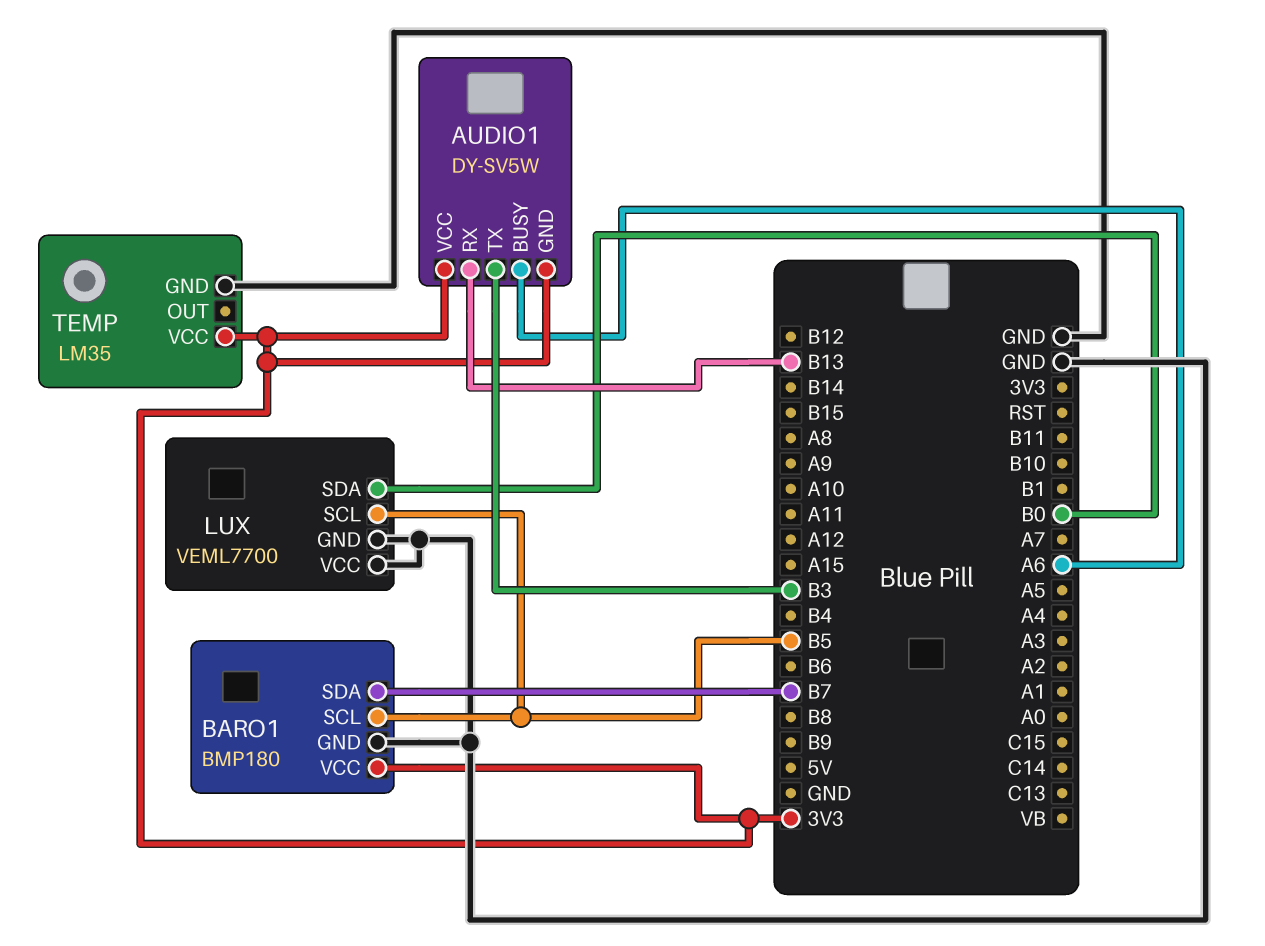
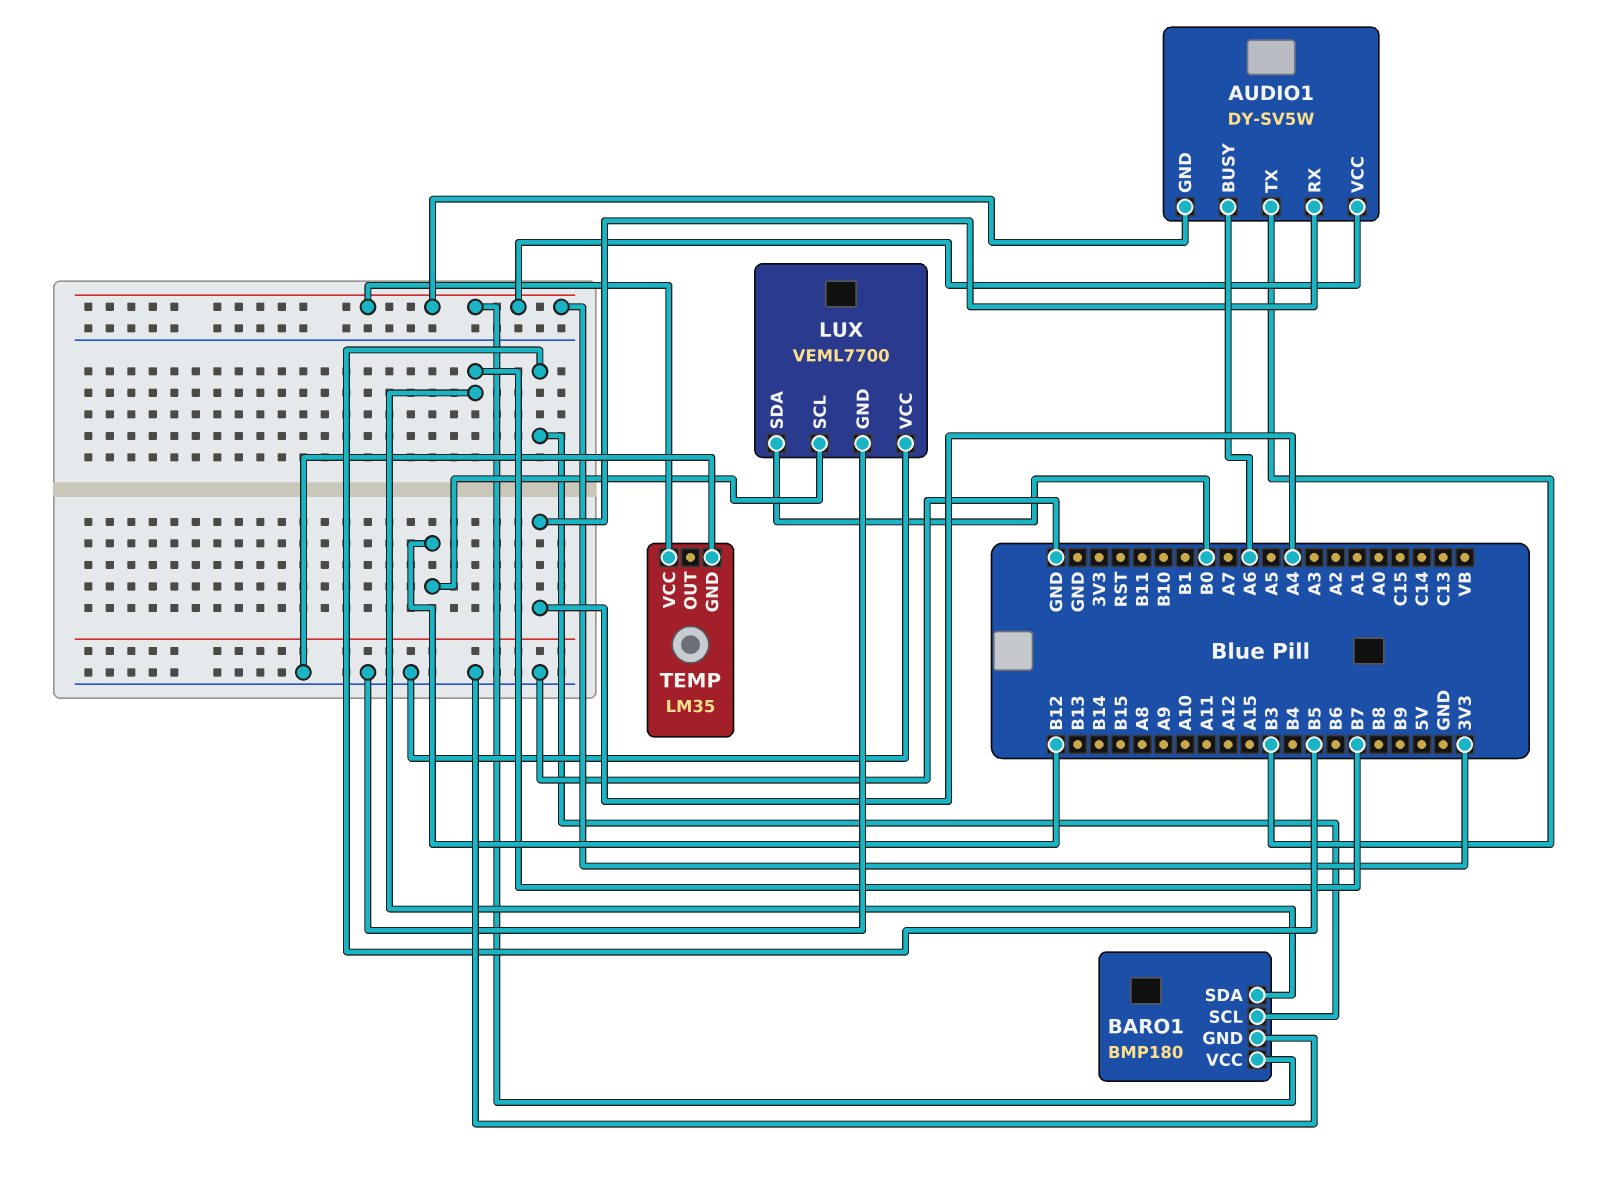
AUDIO1 pin RX: B13 -> A4
LUX pin SCL: B5 -> B12

